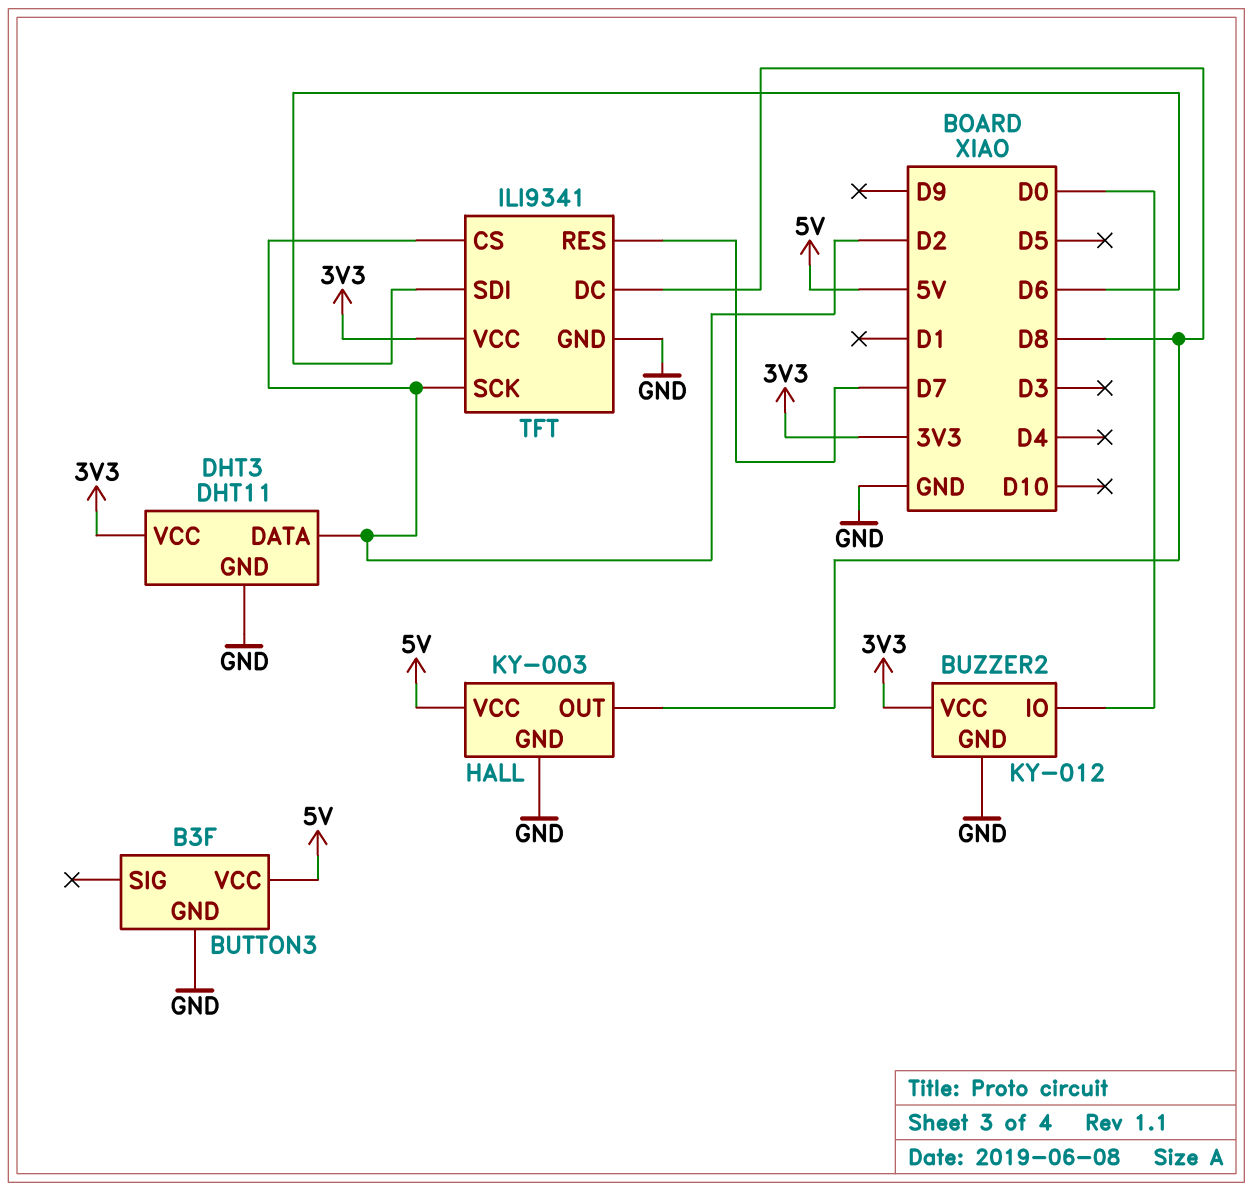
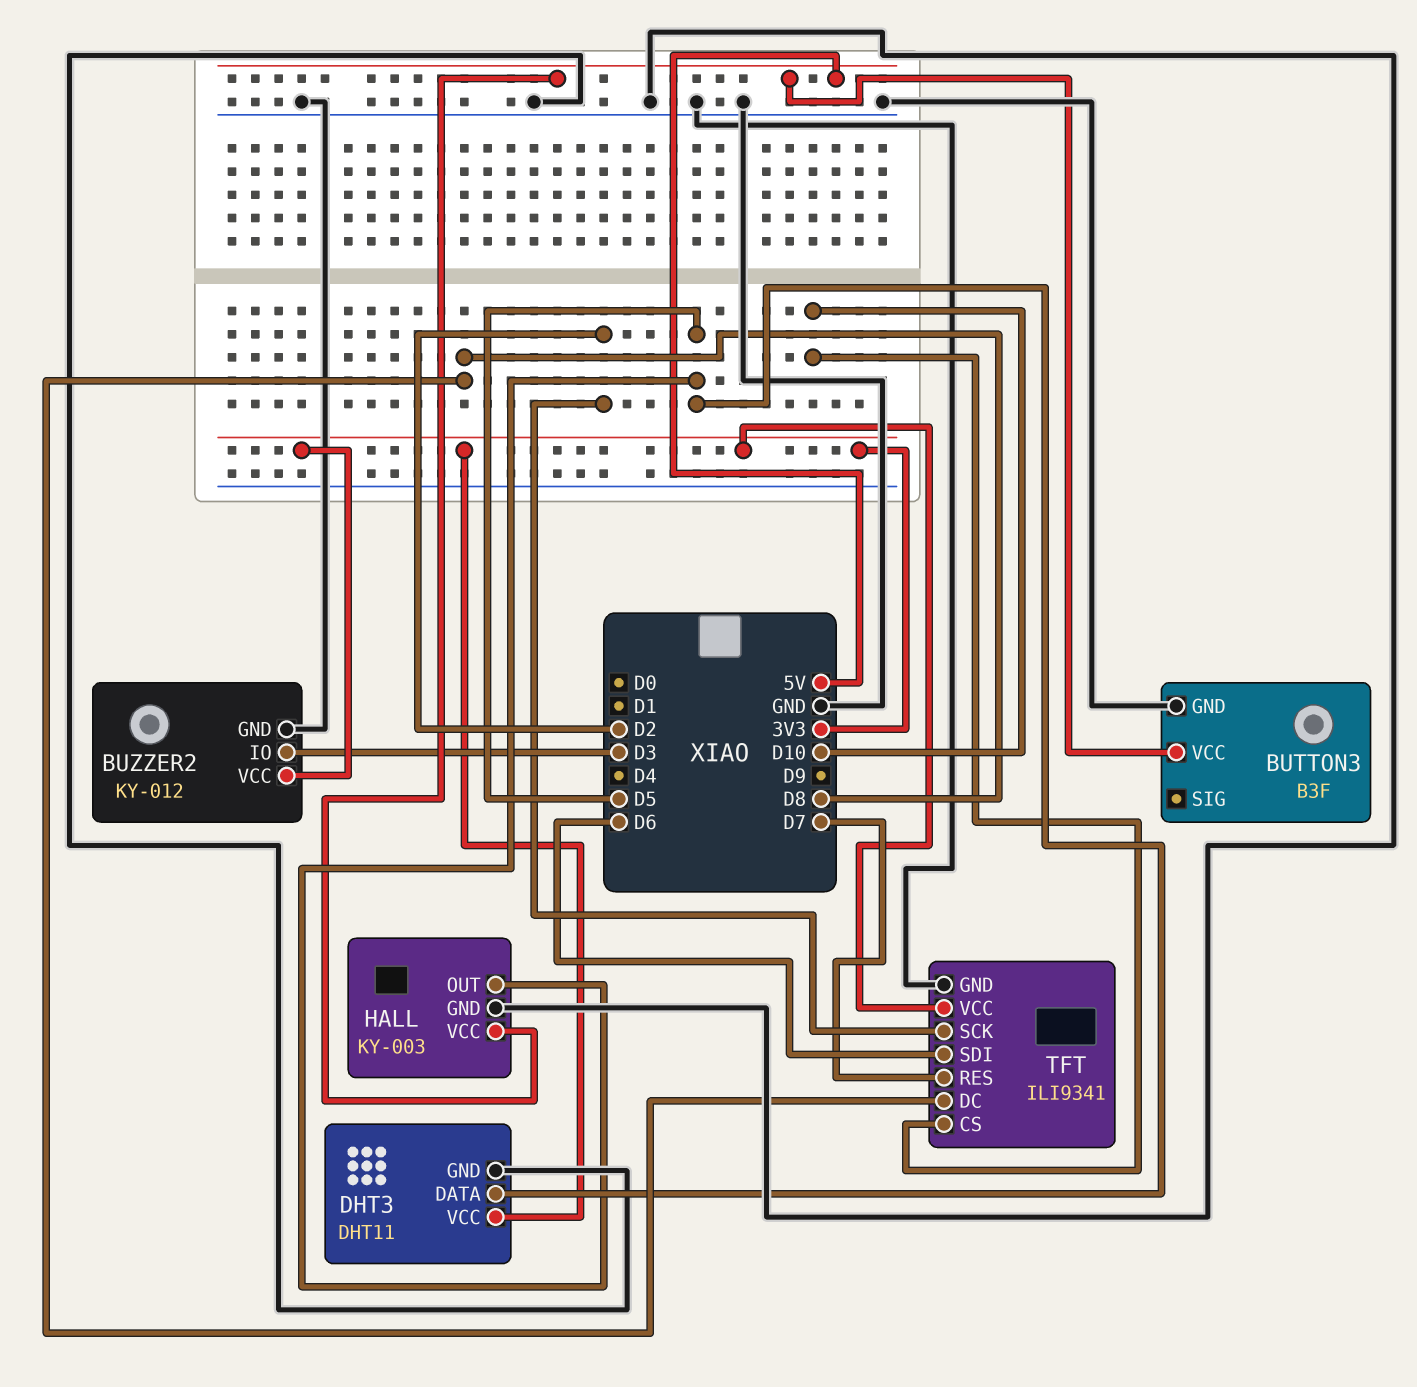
BUZZER2 pin IO: D0 -> D3
DHT3 pin DATA: D2 -> D5
HALL pin OUT: D8 -> D5
TFT pin CS: D2 -> D10

